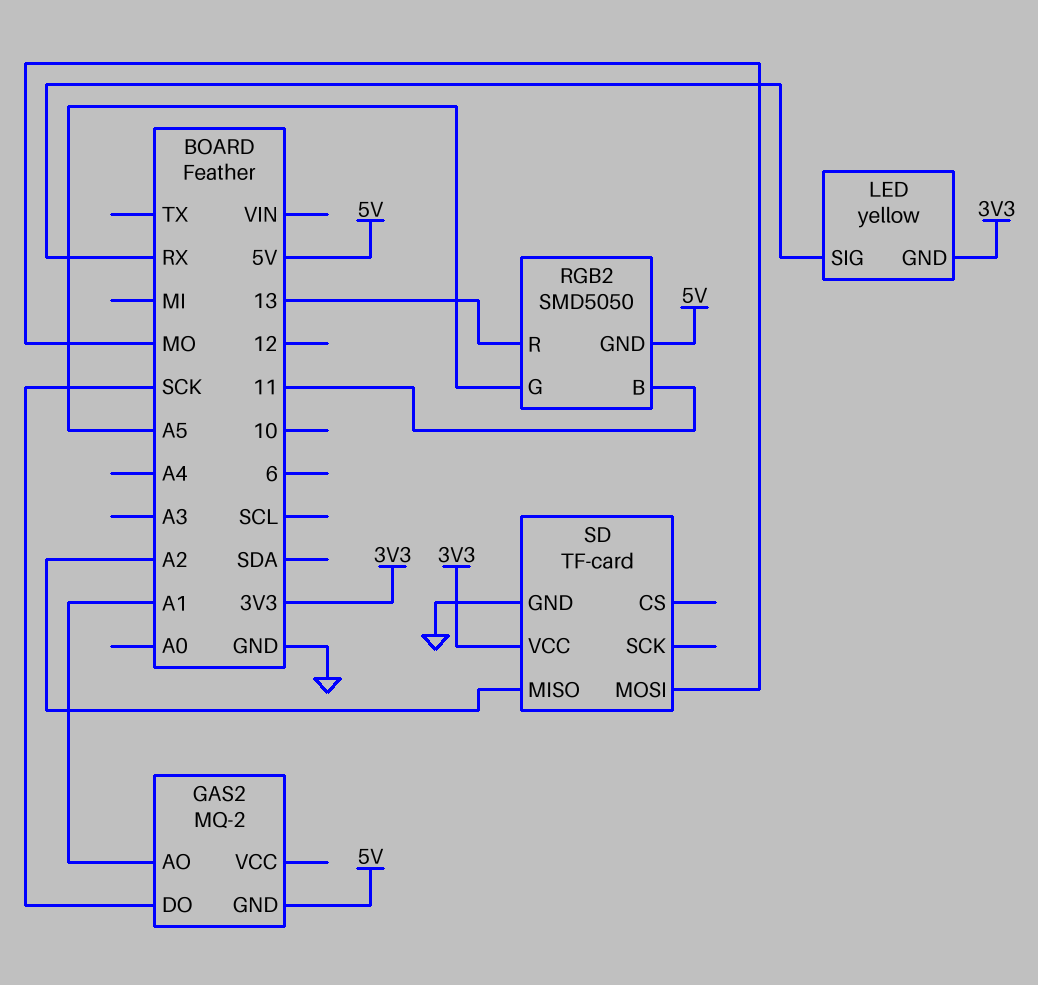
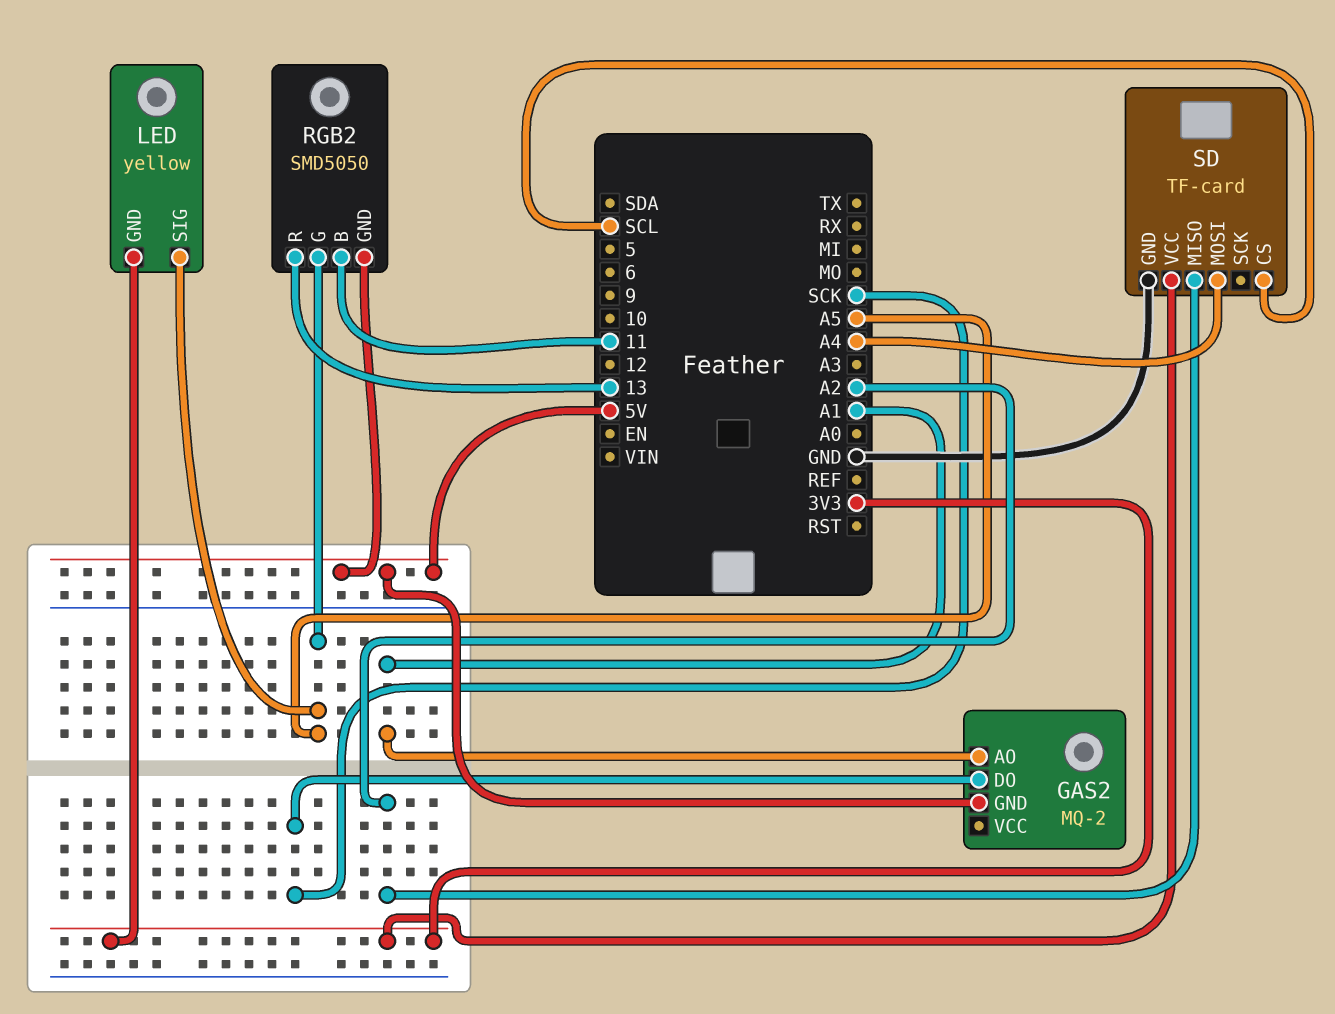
LED pin SIG: RX -> A5
SD pin CS: none -> SCL
SD pin MOSI: MO -> A4

